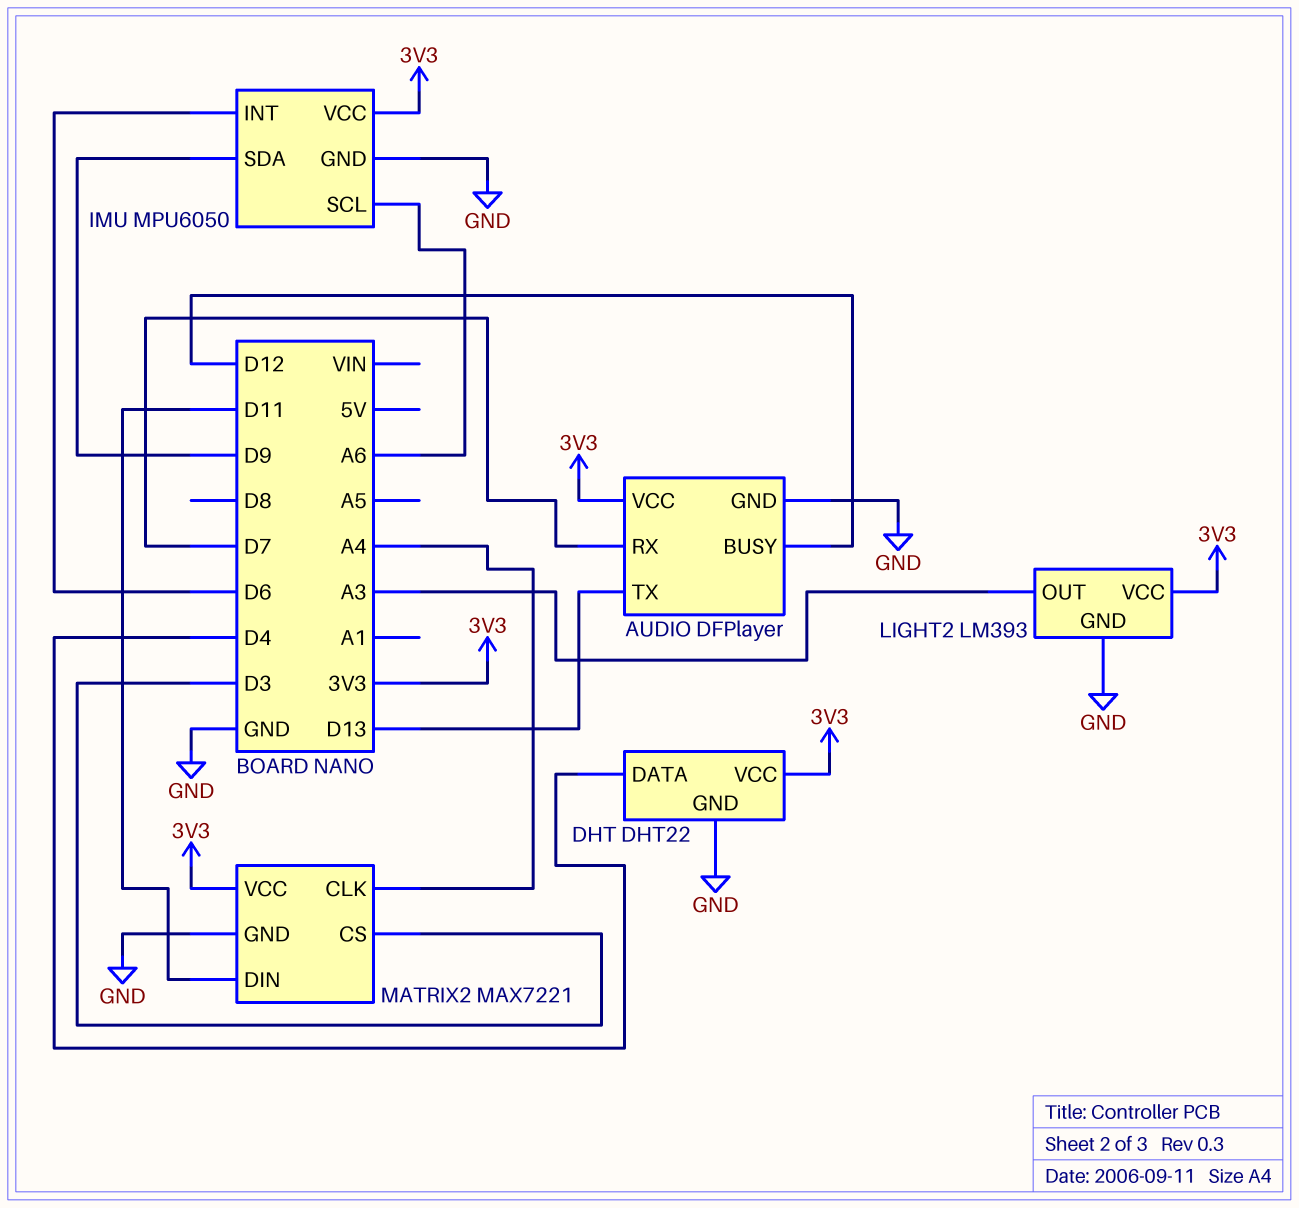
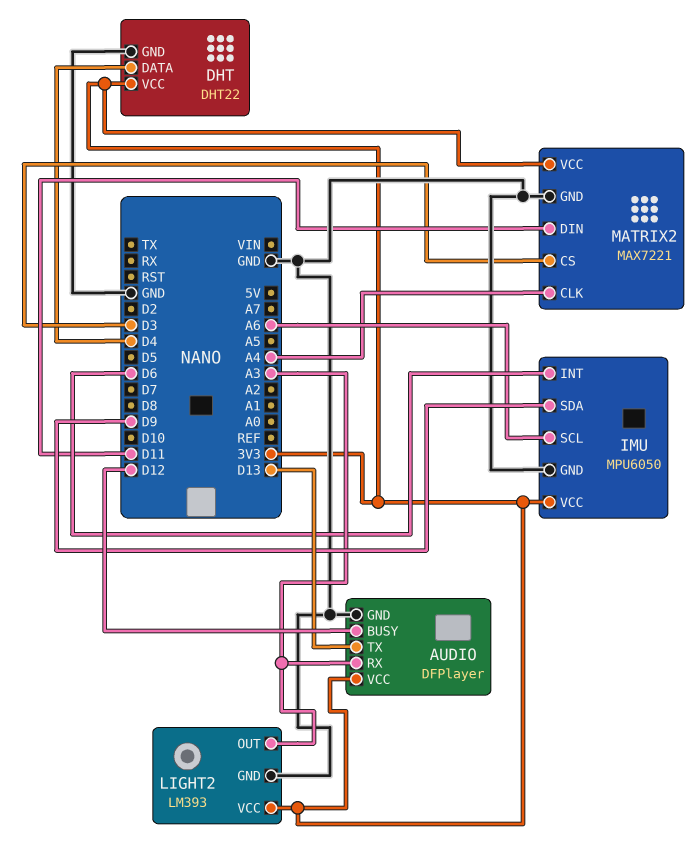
AUDIO pin RX: D7 -> A3

